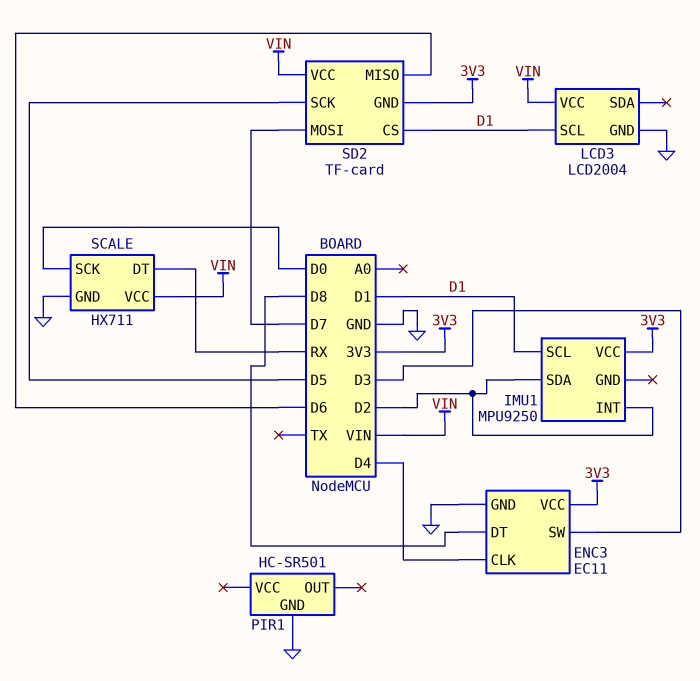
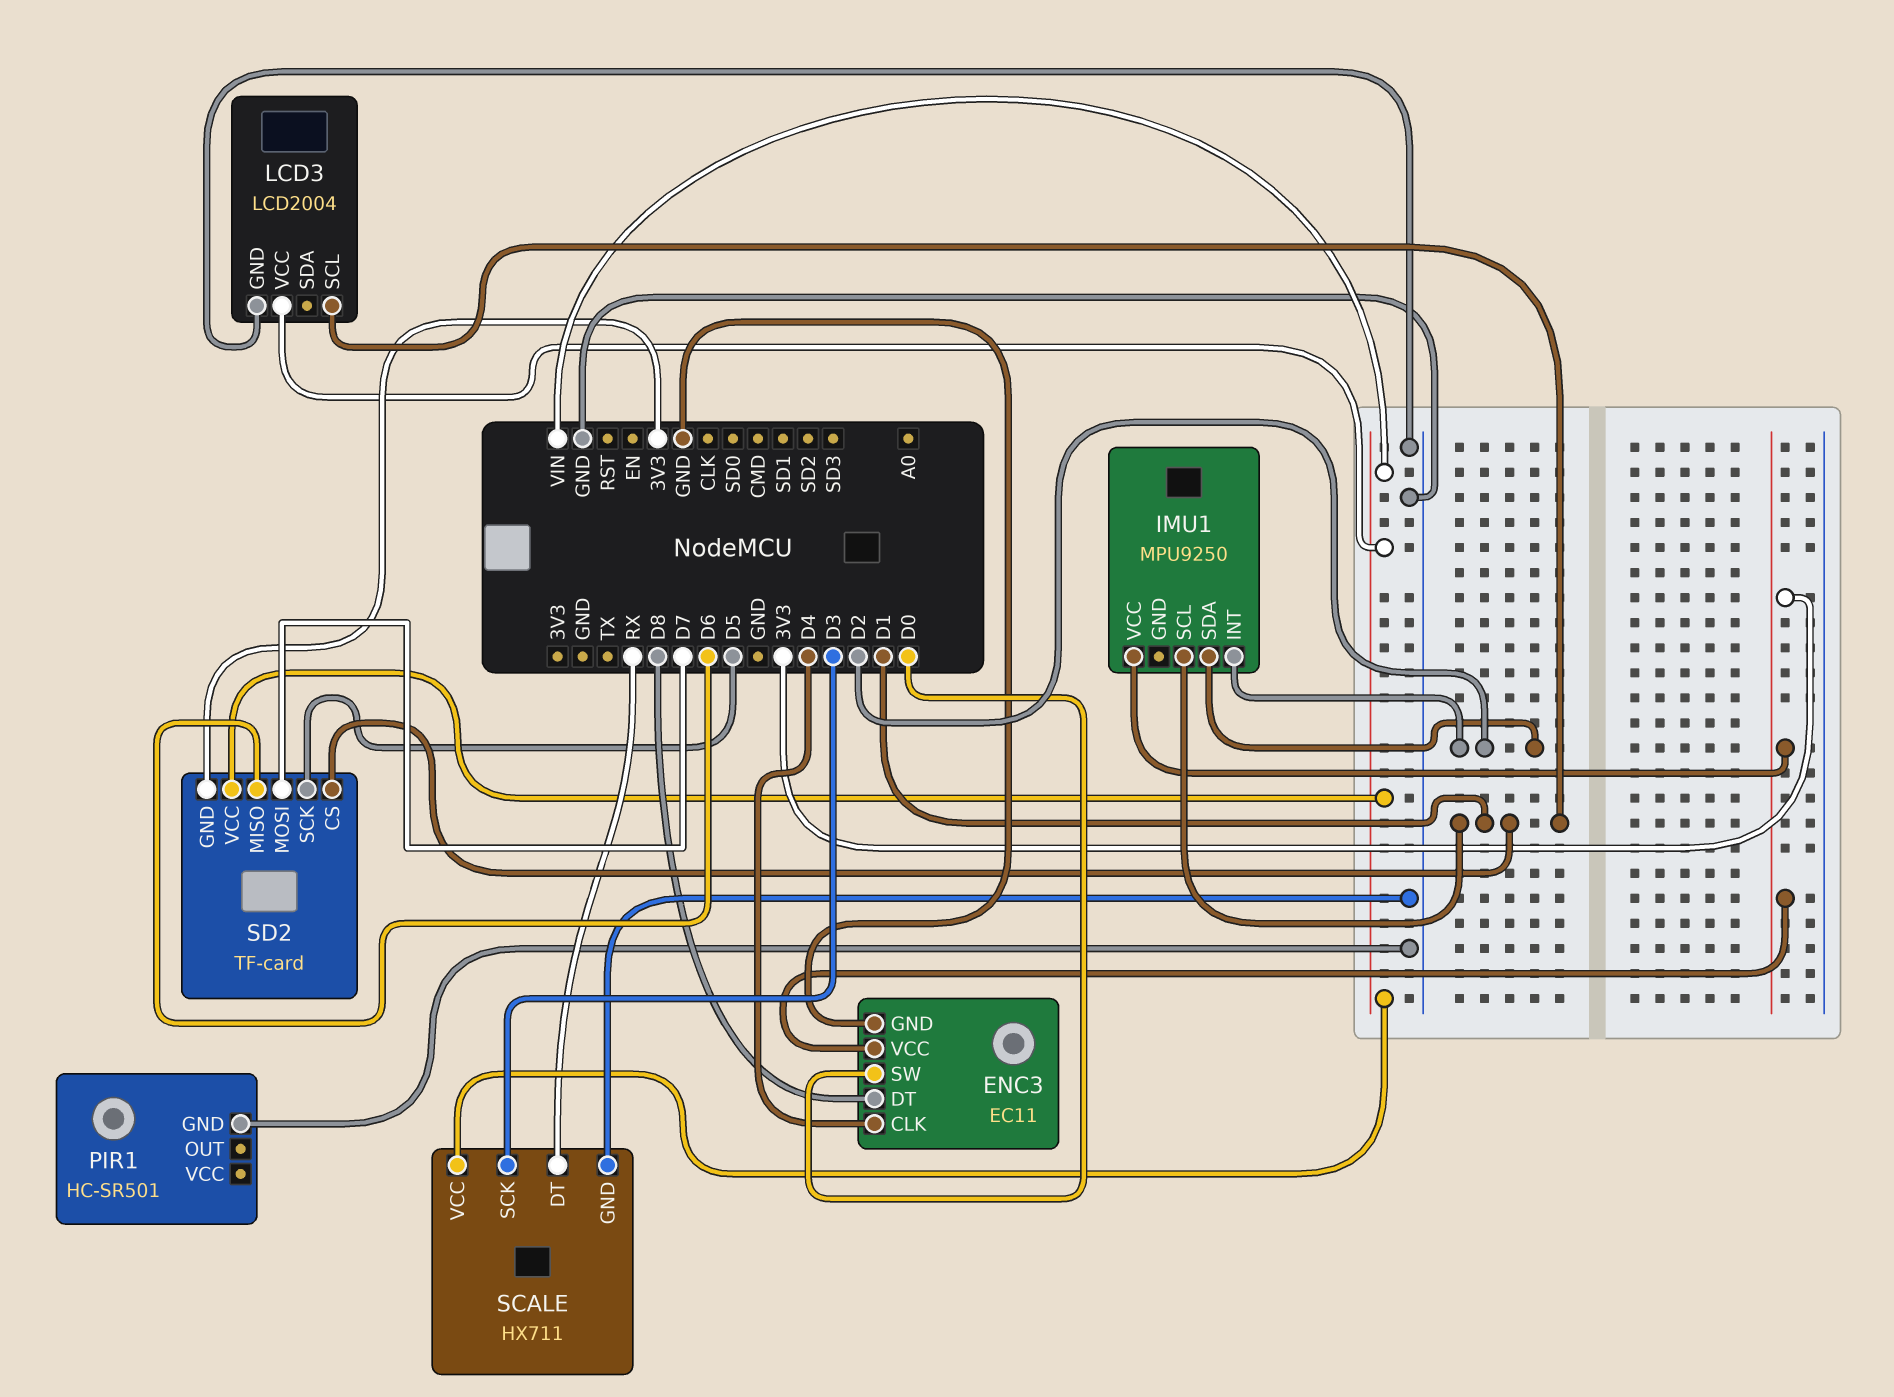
ENC3 pin SW: D3 -> D0
SCALE pin SCK: D0 -> D3

